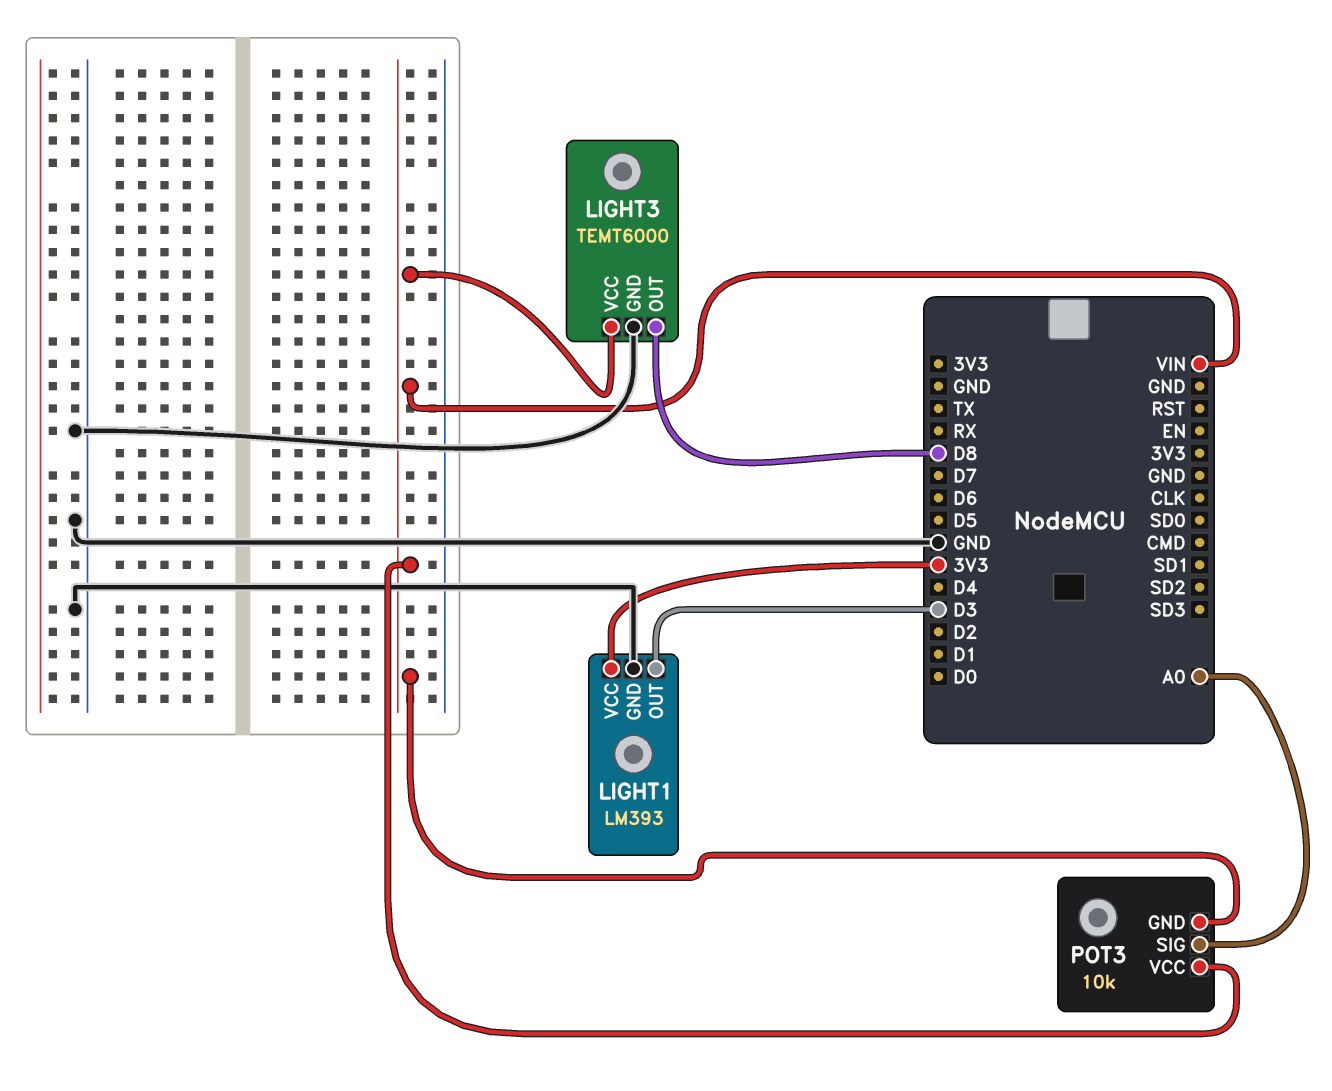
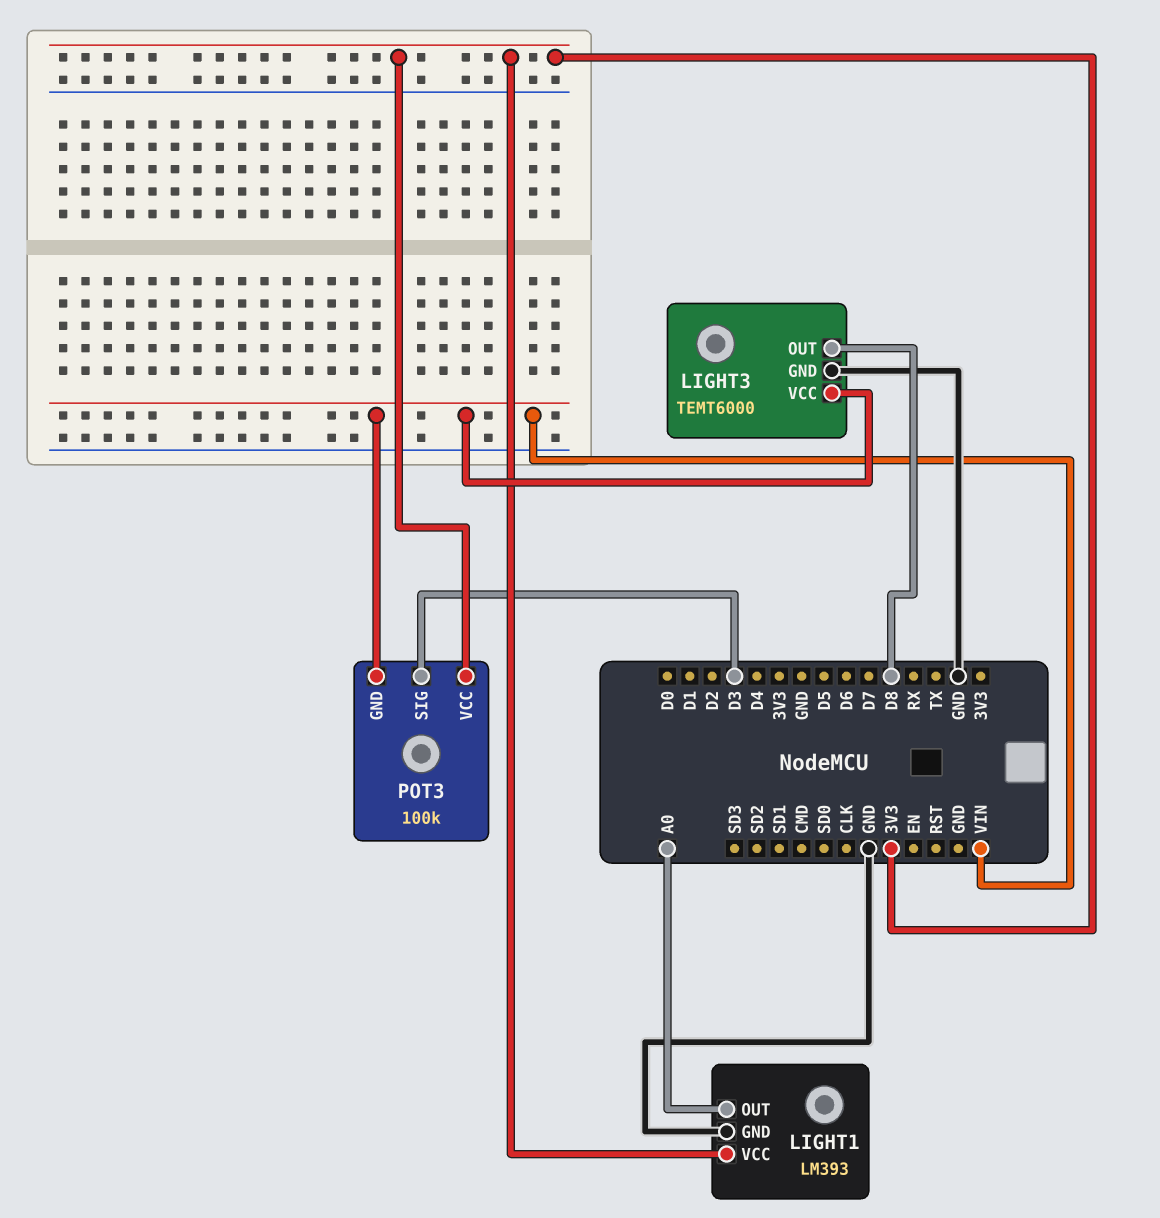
LIGHT1 pin OUT: D3 -> A0
POT3: 10k -> 100k
POT3 pin SIG: A0 -> D3
POT3 pin VCC: VIN -> 3V3

